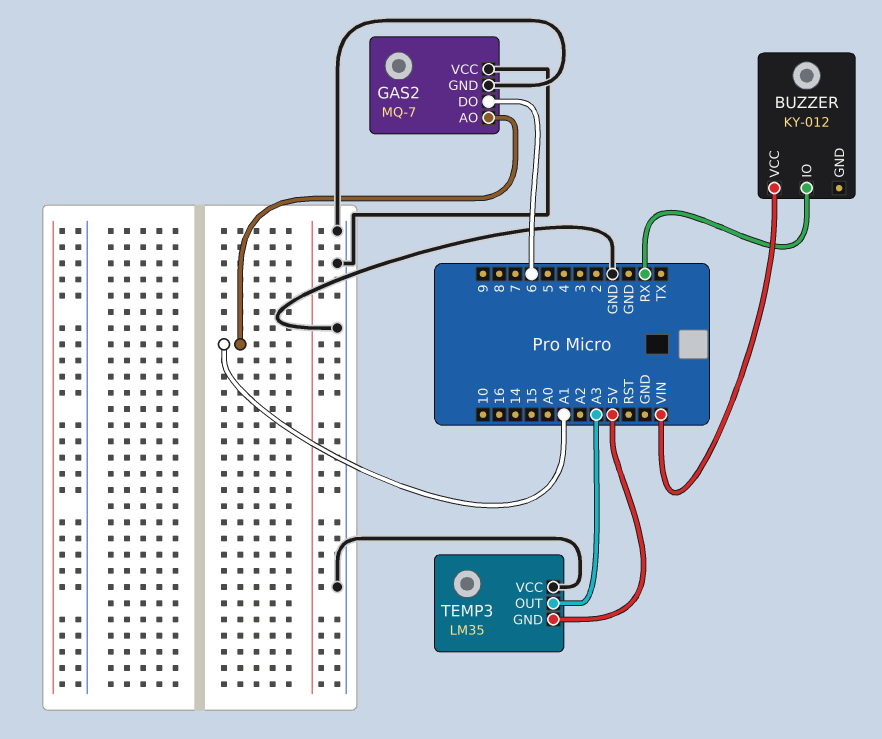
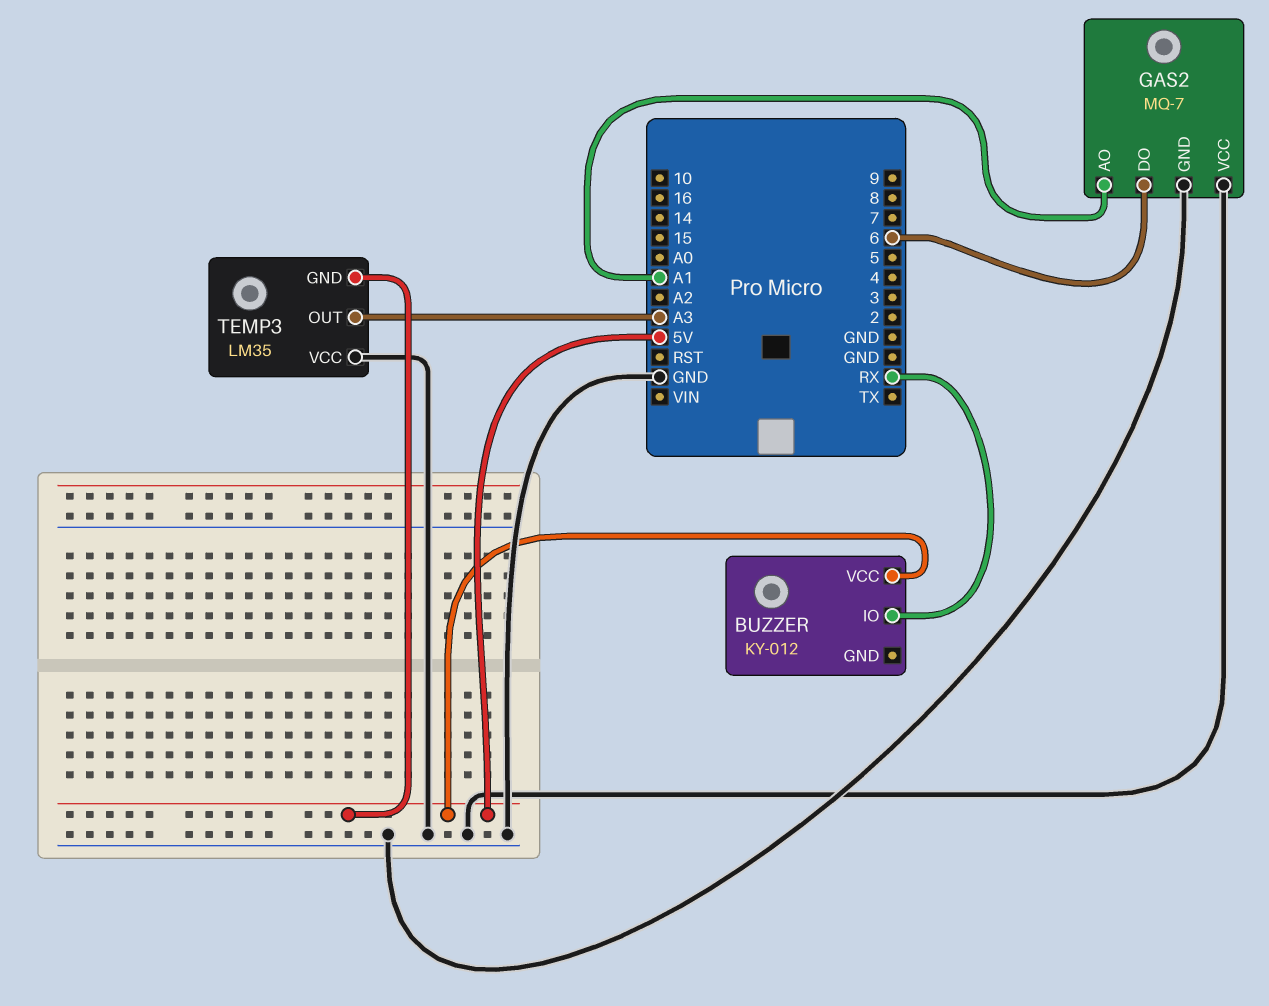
BUZZER pin VCC: VIN -> 5V

